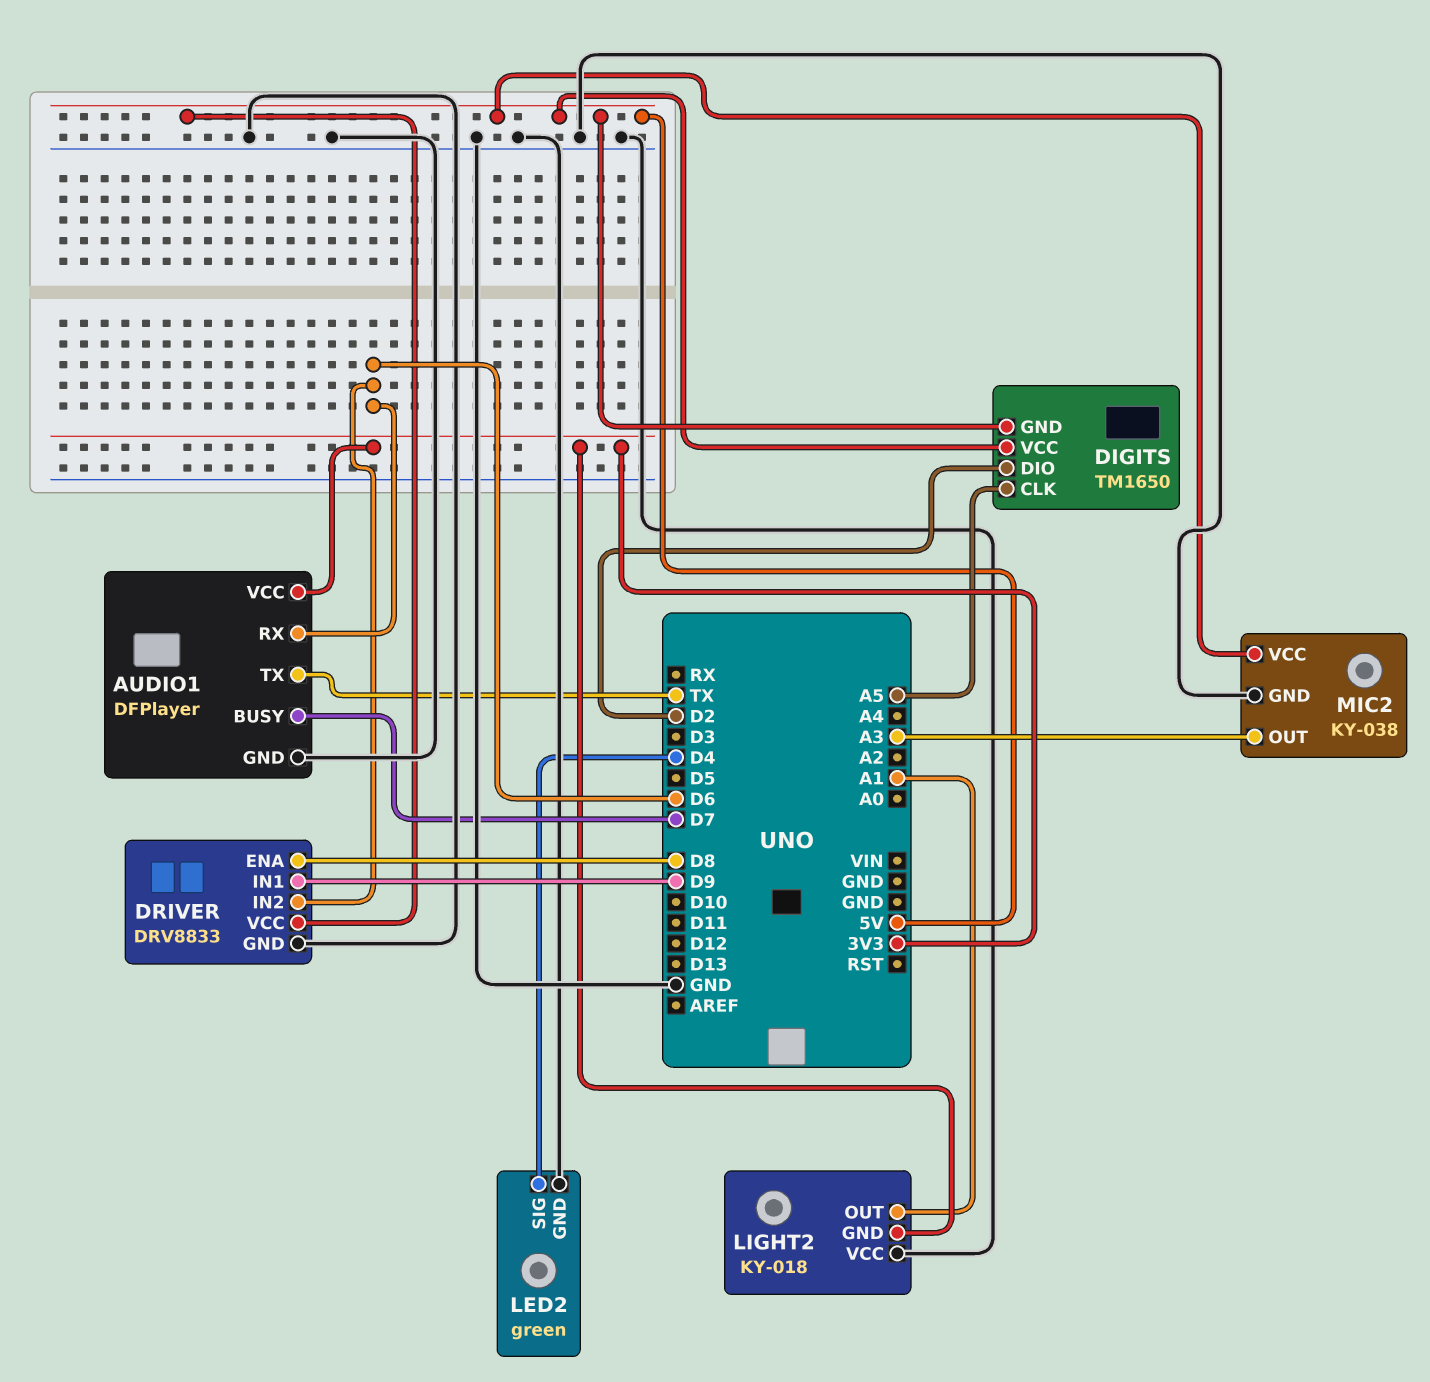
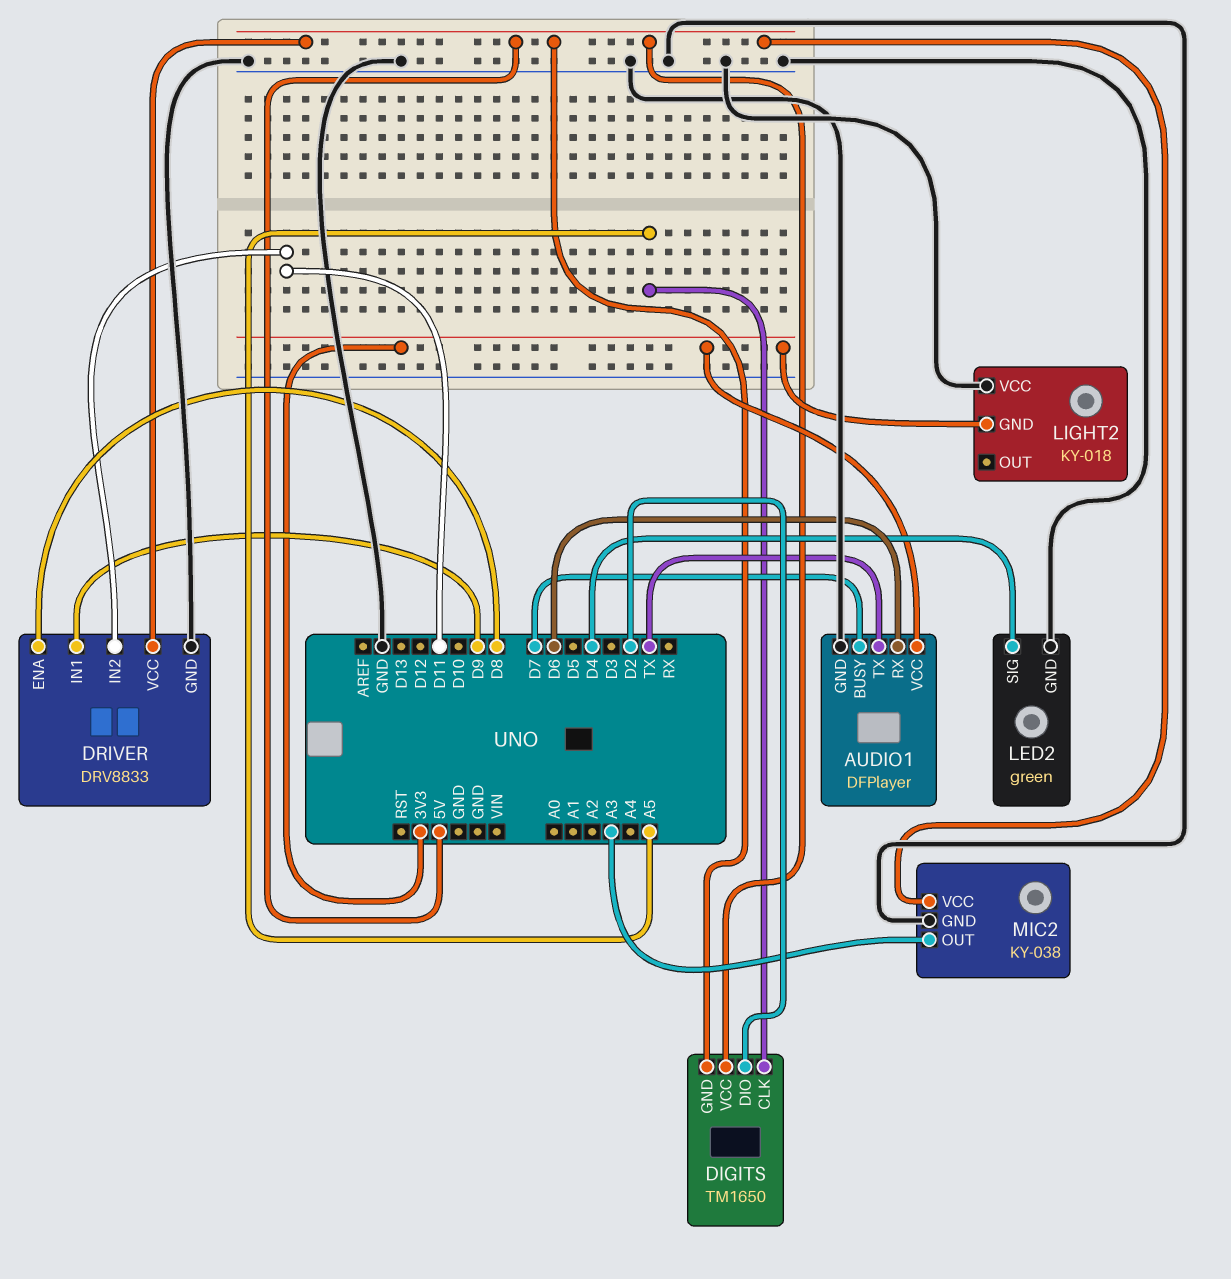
DRIVER pin IN2: D6 -> D11
LIGHT2 pin OUT: A1 -> none

